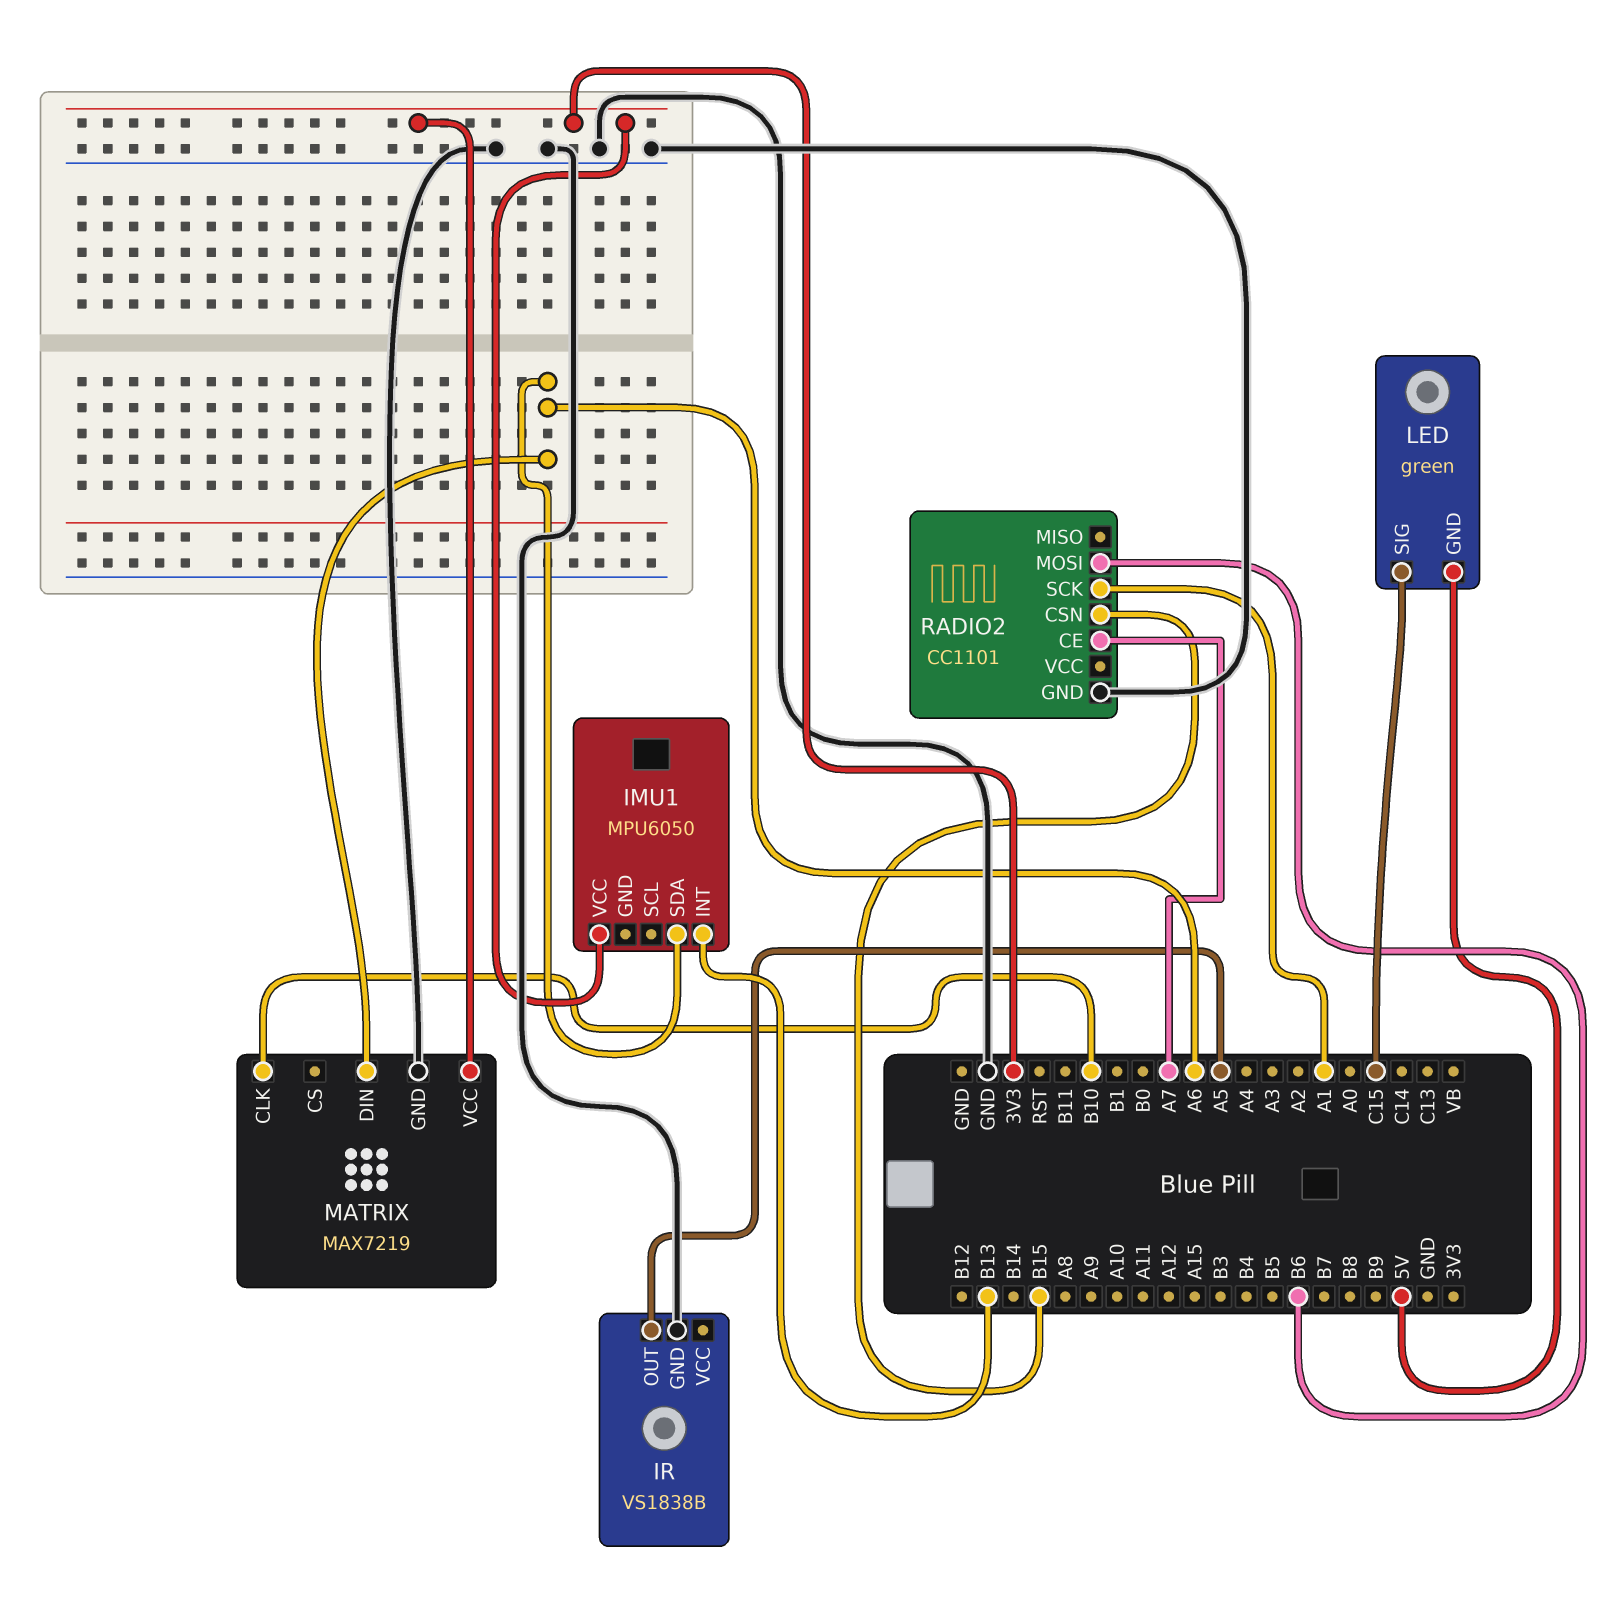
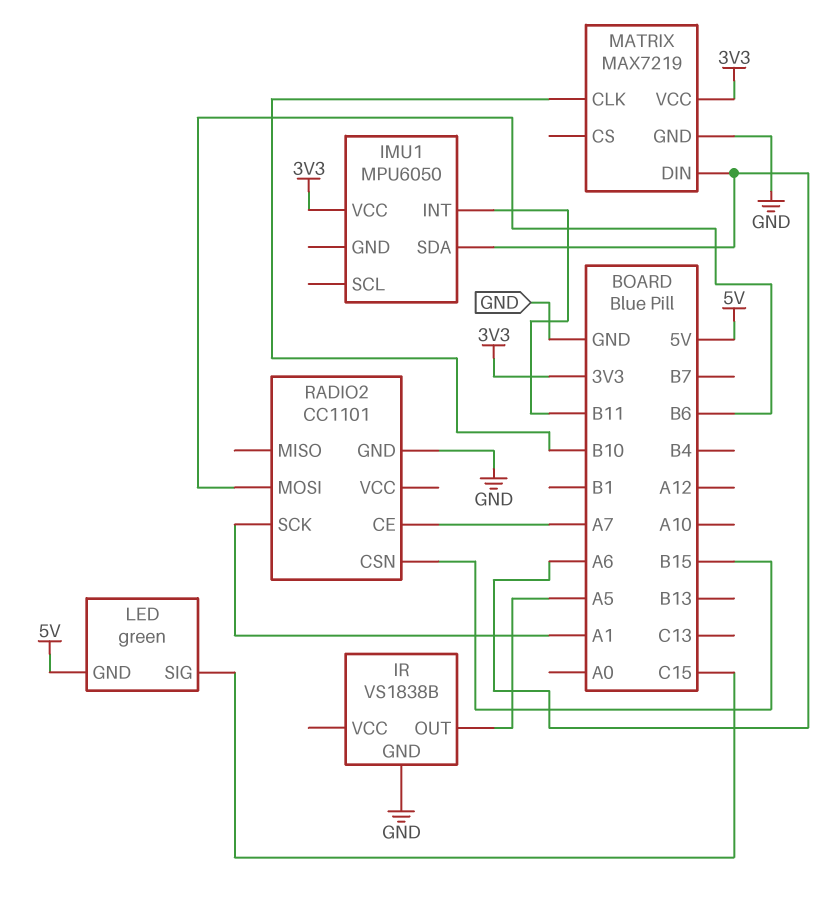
IMU1 pin INT: B13 -> B11

